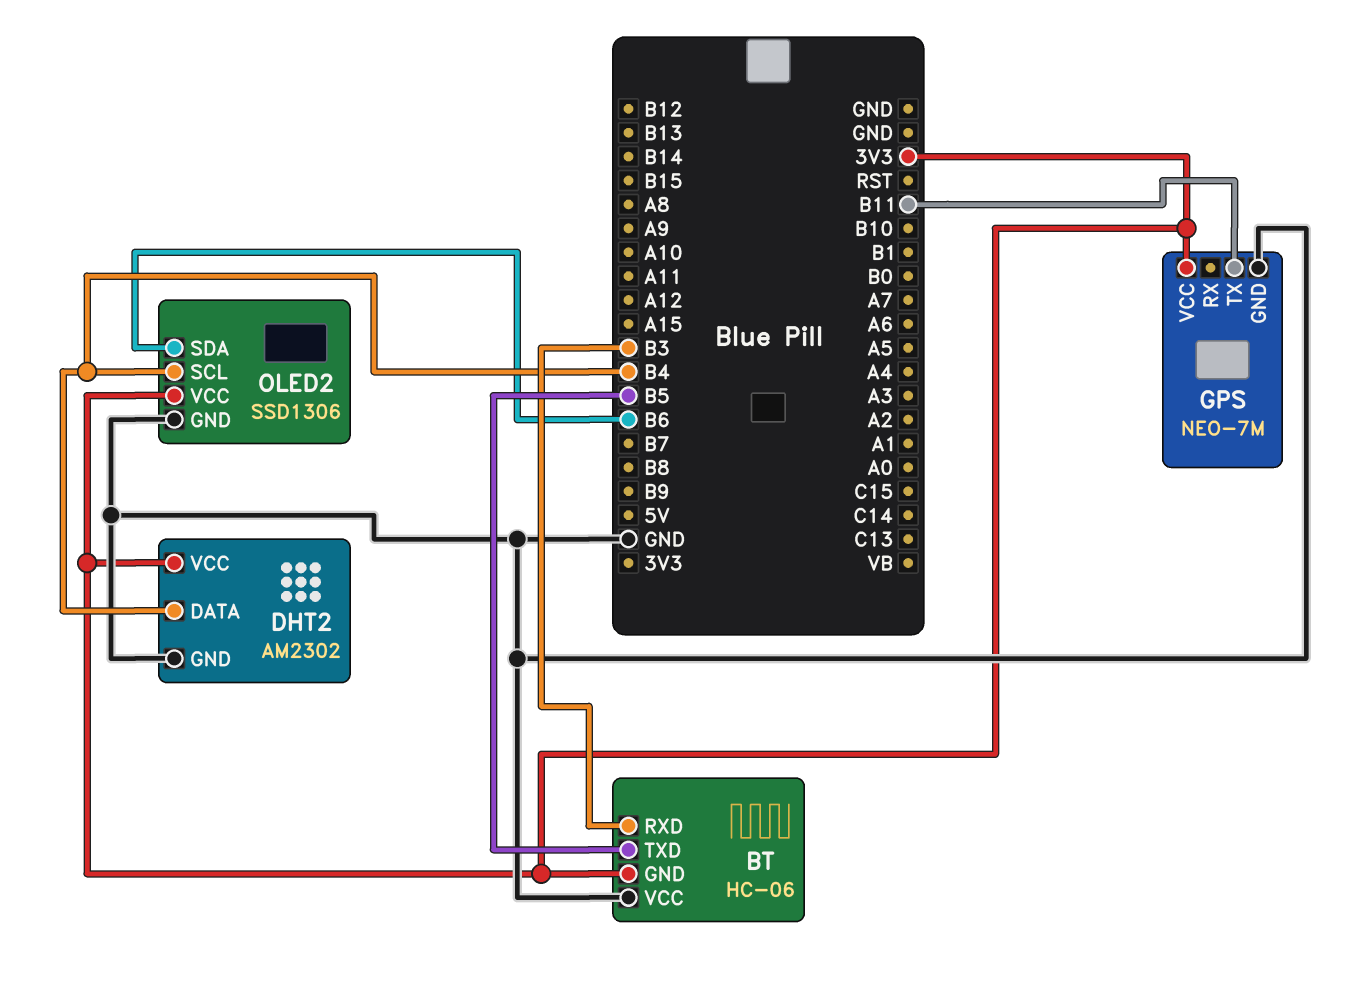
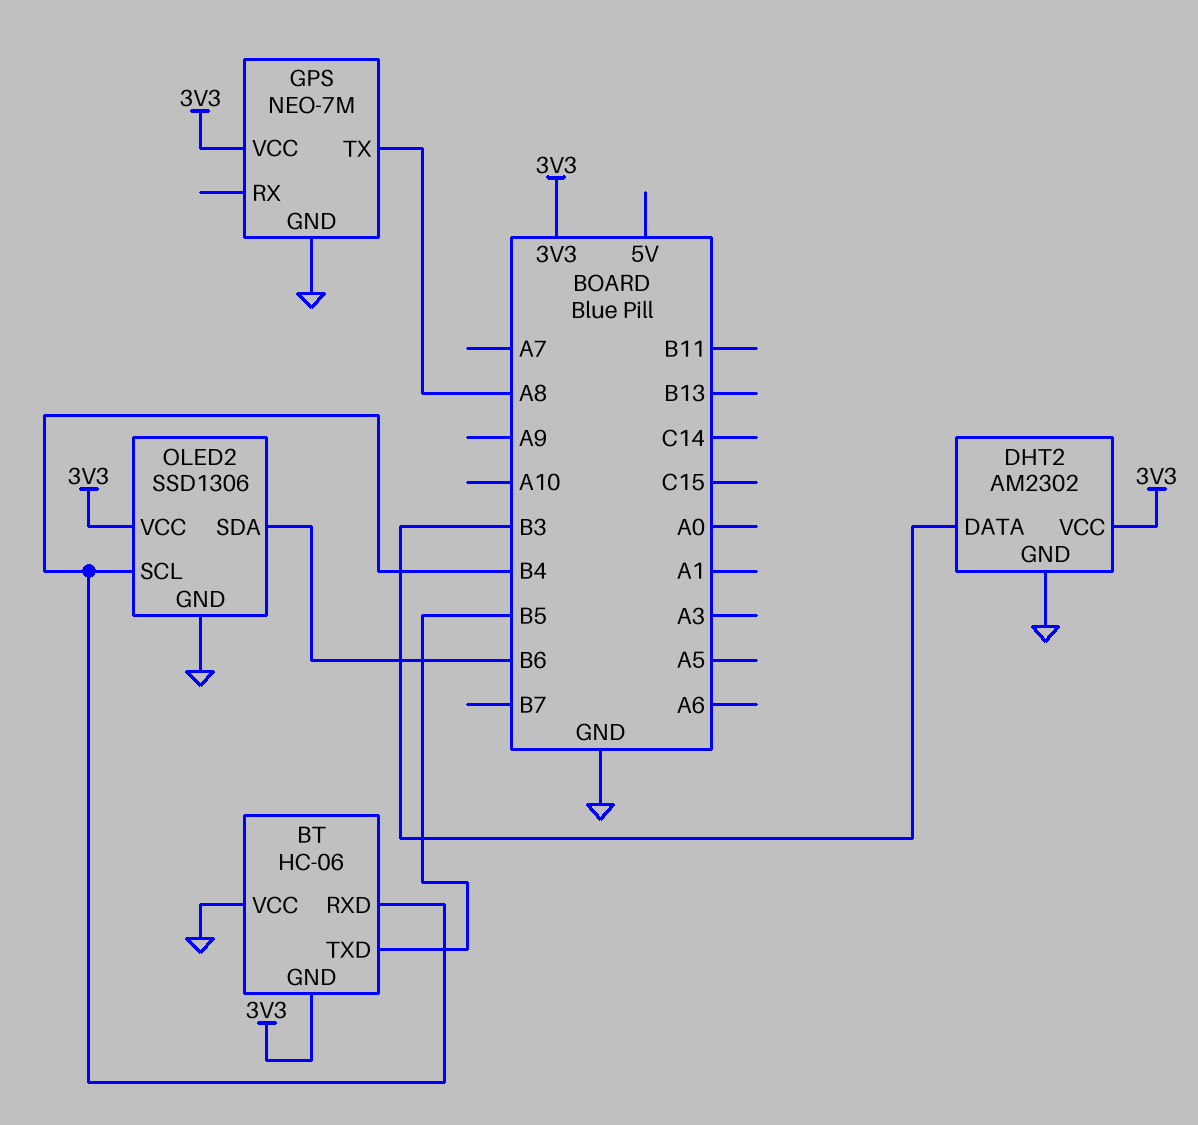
BT pin RXD: B3 -> B4
DHT2 pin DATA: B4 -> B3
GPS pin TX: B11 -> A8

